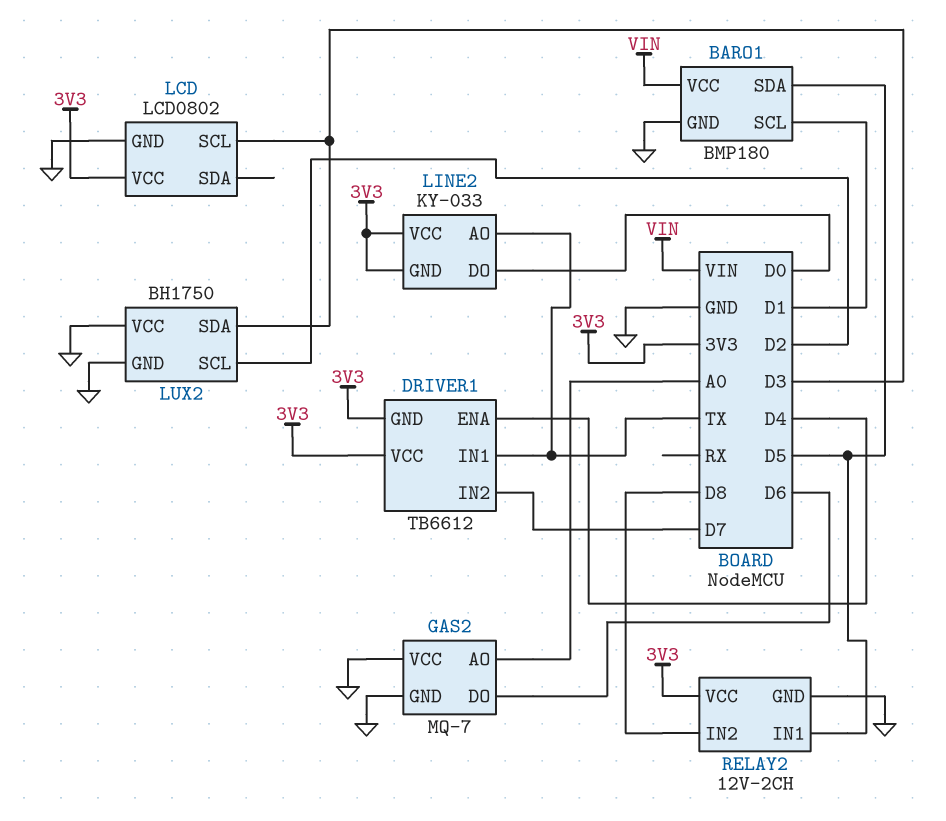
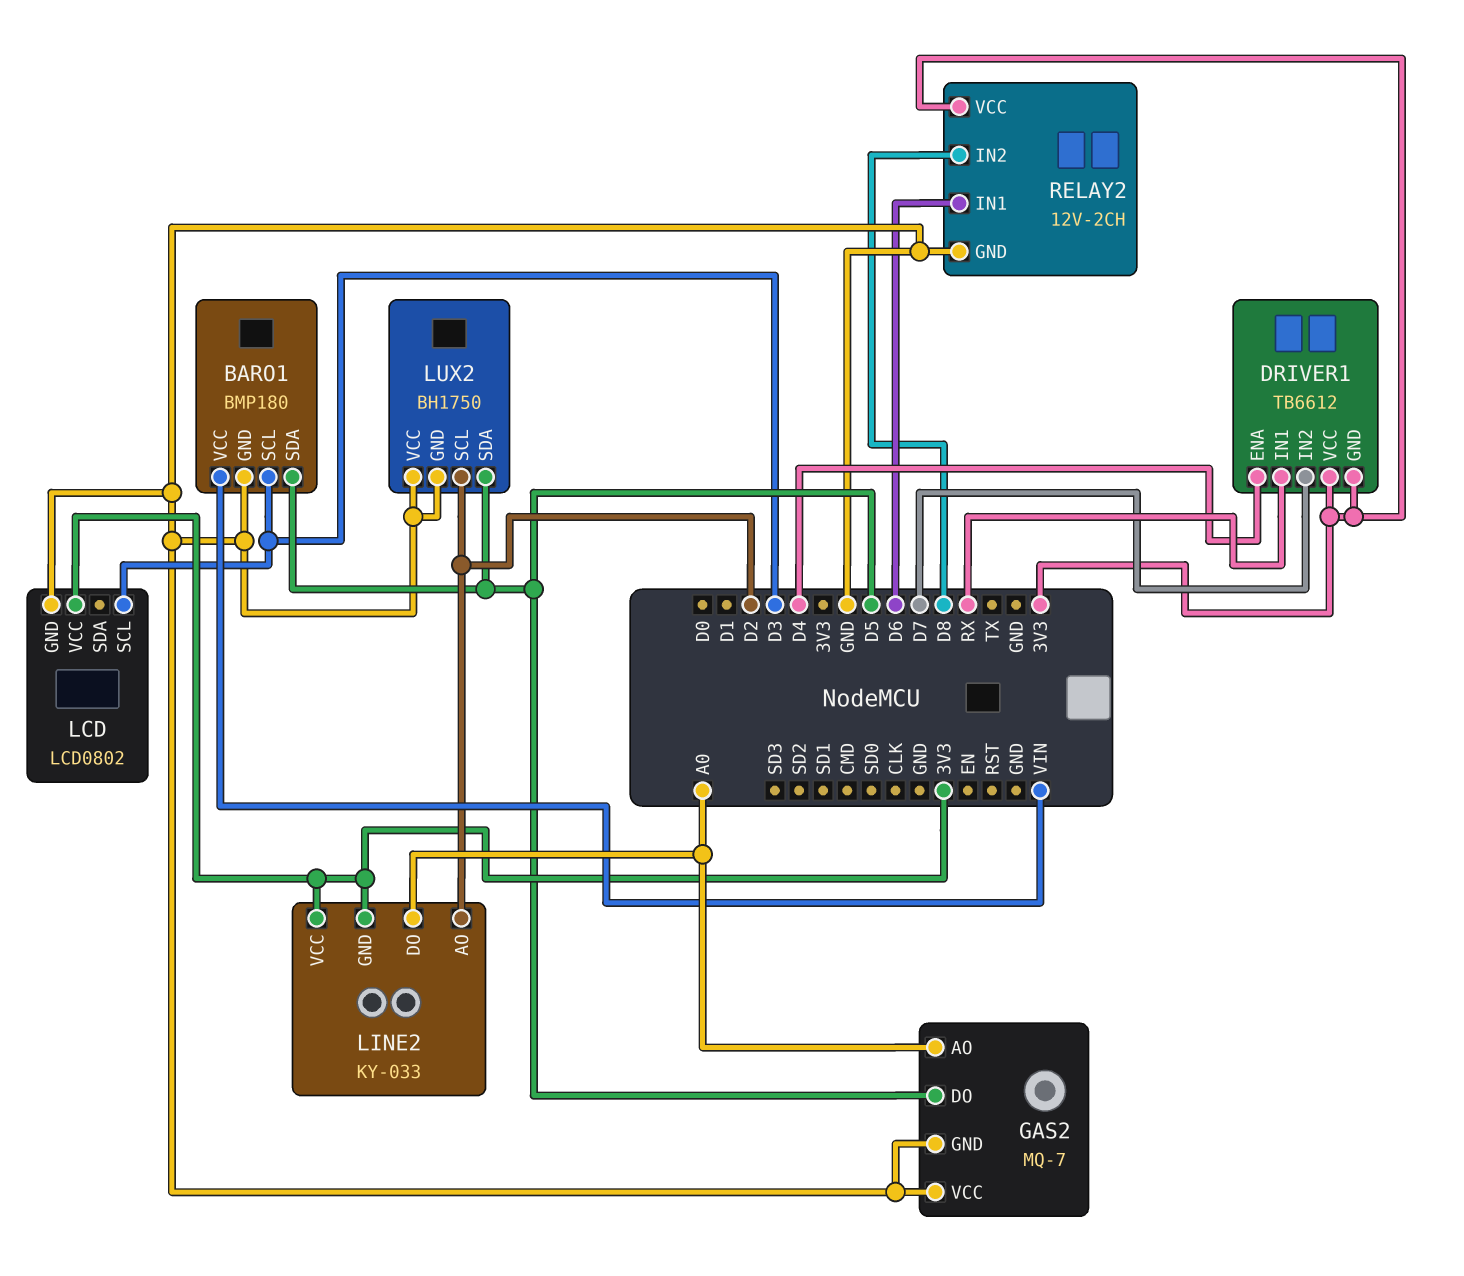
BARO1 pin SCL: D1 -> D3
DRIVER1 pin IN1: TX -> RX
GAS2 pin DO: D6 -> D5
LINE2 pin AO: TX -> D2
LINE2 pin DO: D0 -> A0
LUX2 pin SDA: D3 -> D5
RELAY2 pin IN1: D5 -> D6

